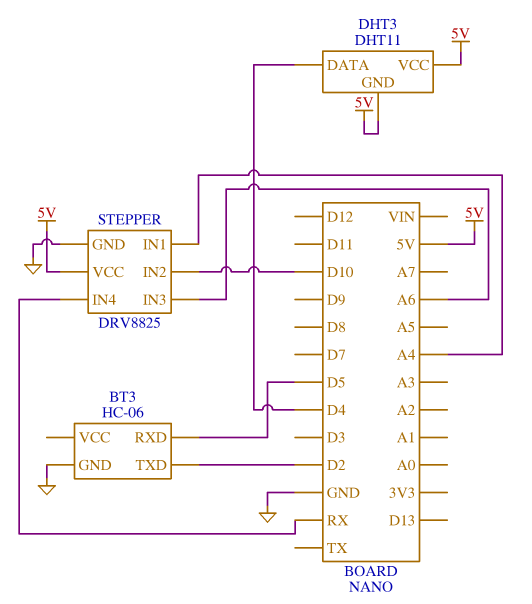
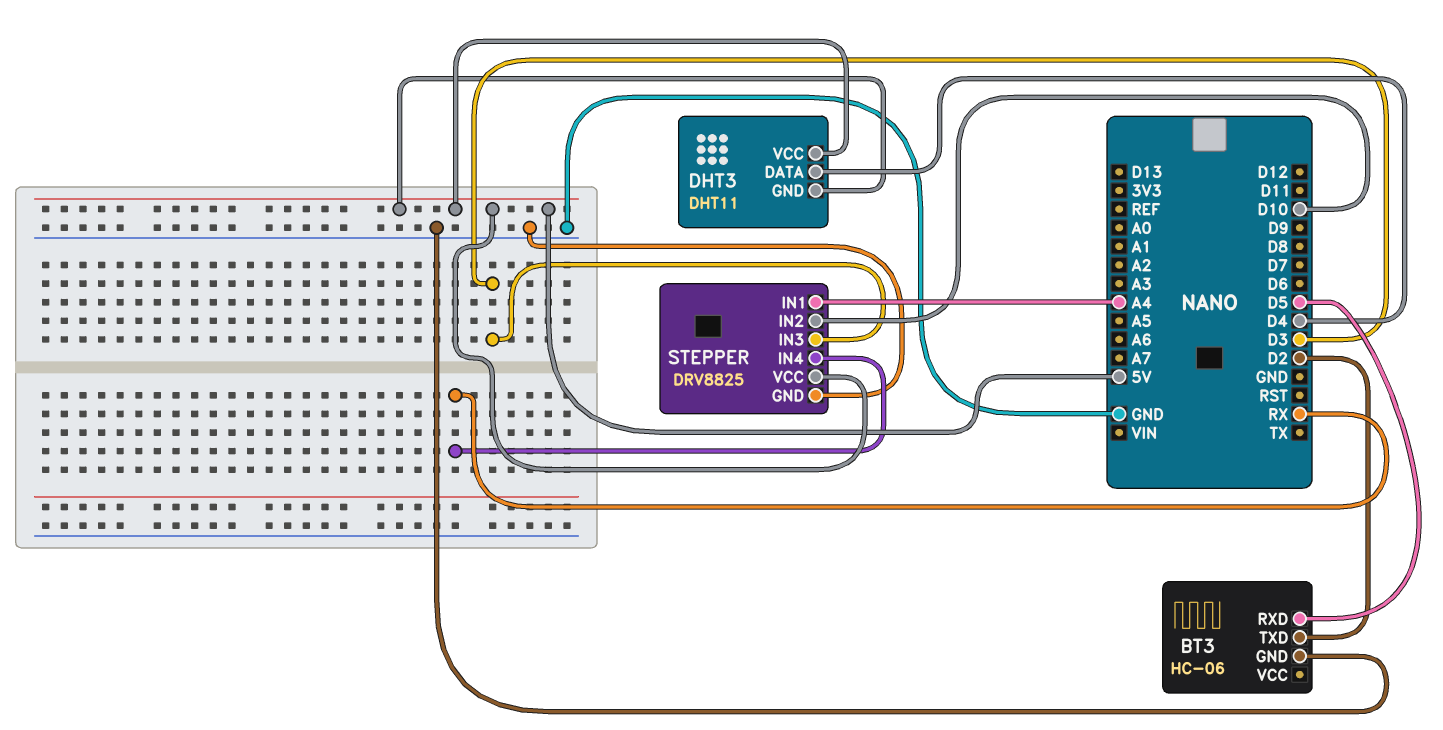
STEPPER pin IN3: A6 -> D3

